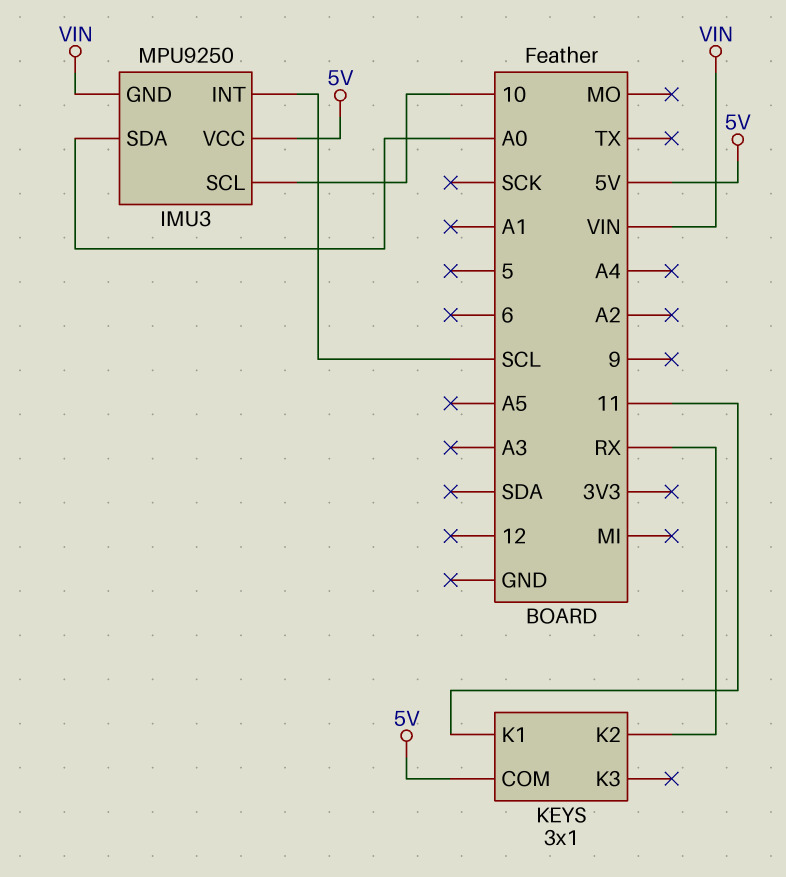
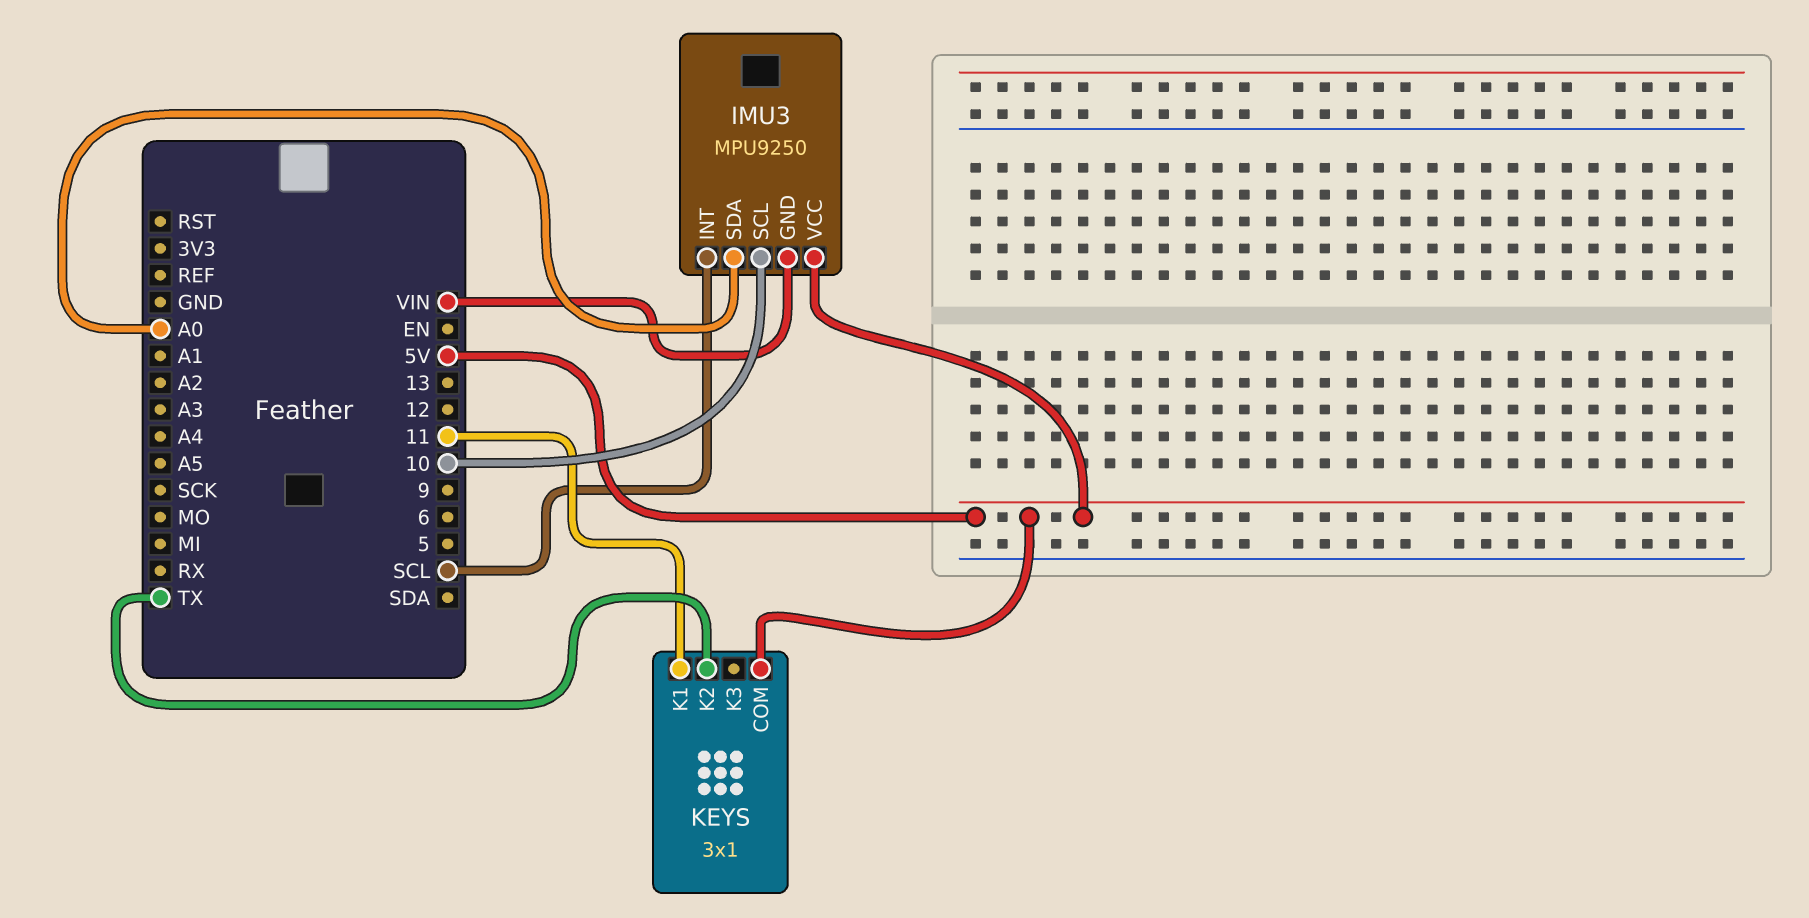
KEYS pin K2: RX -> TX

